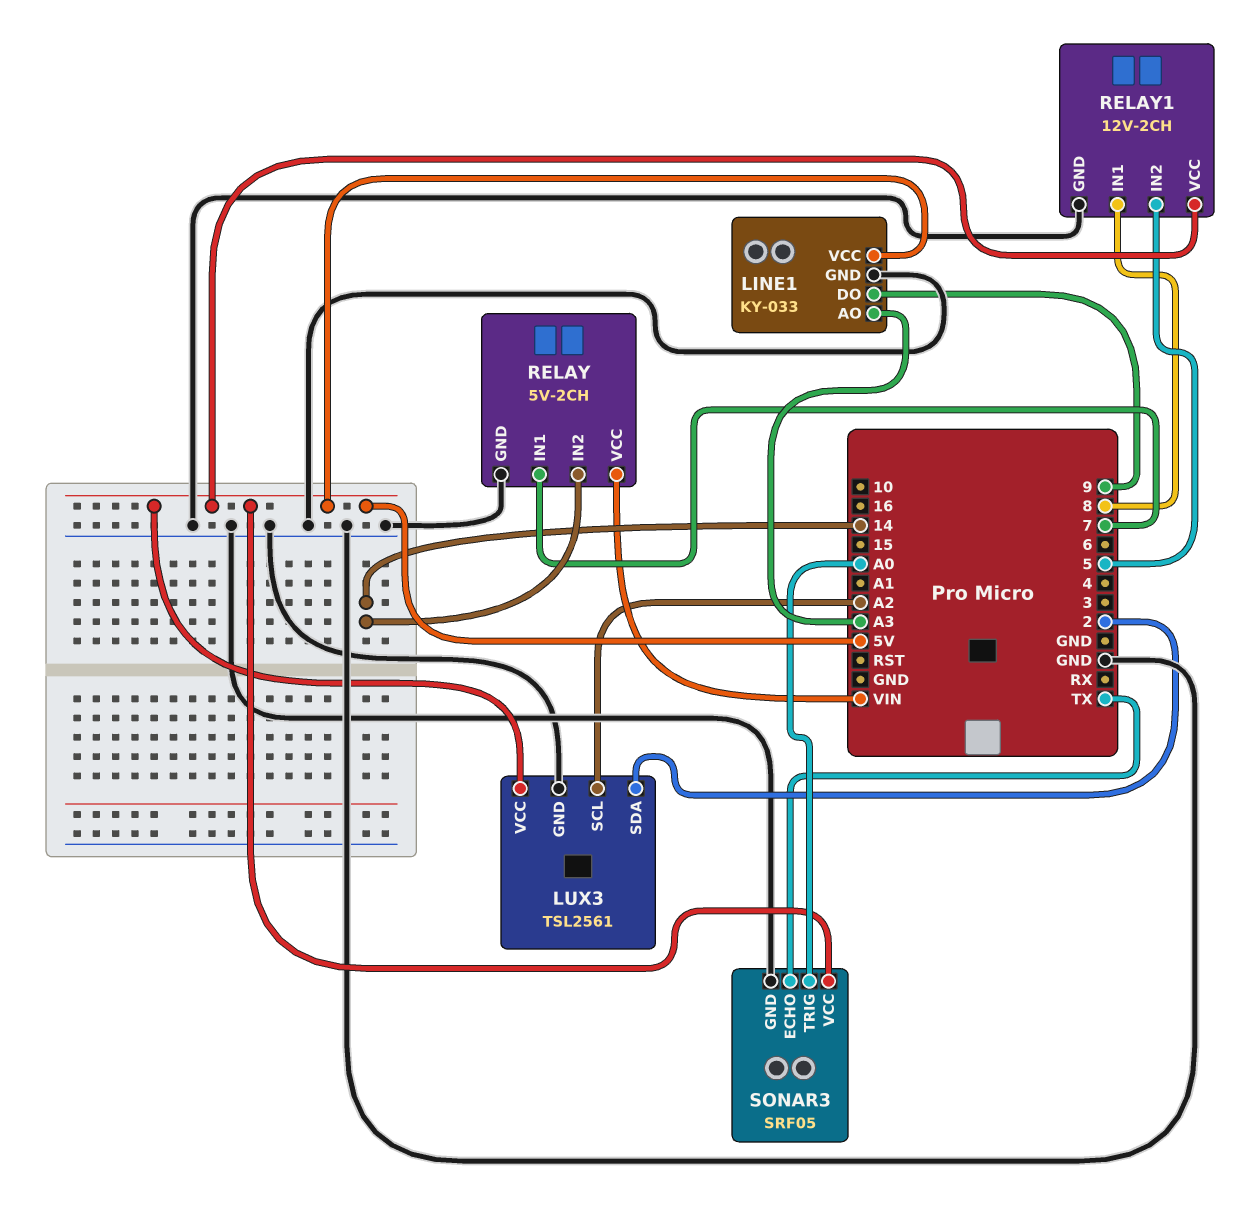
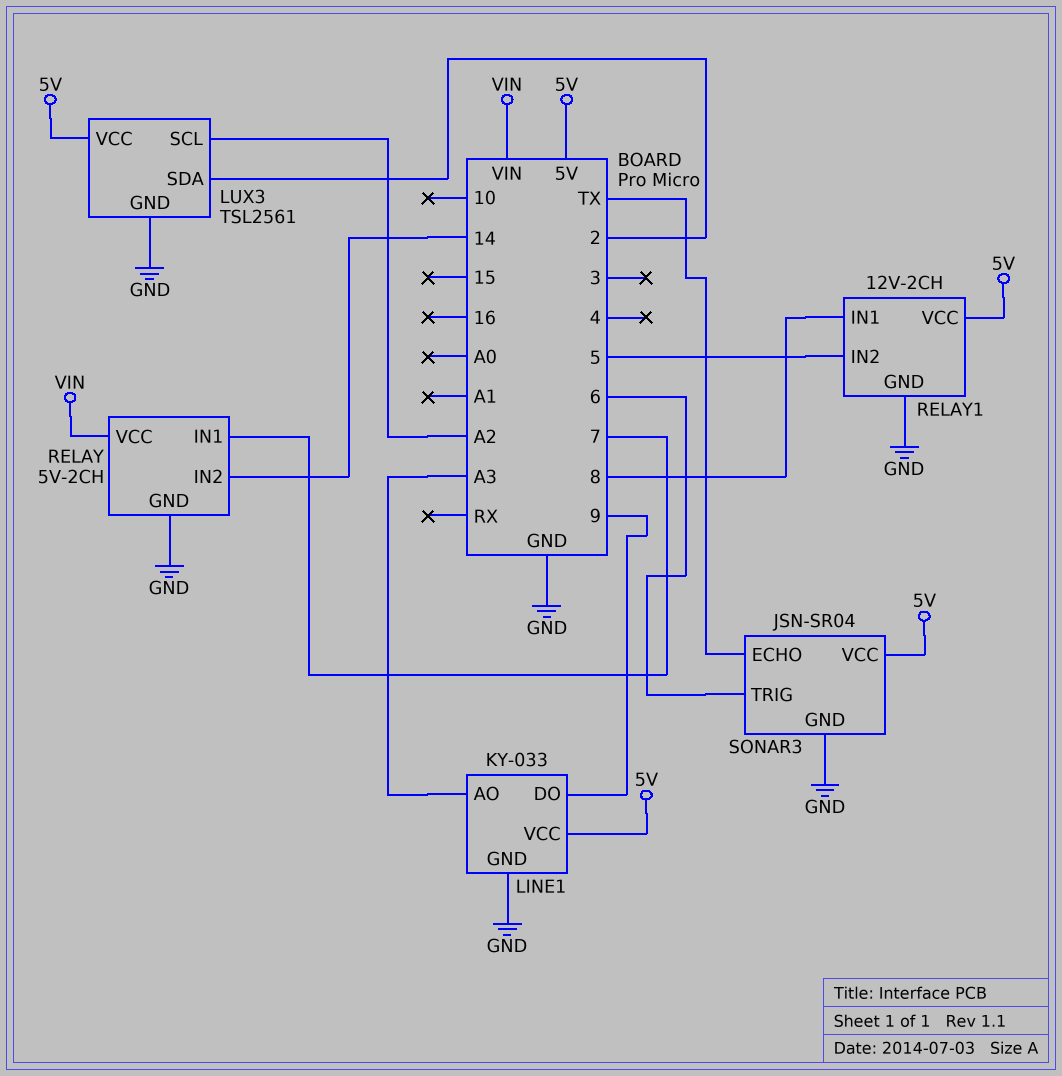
SONAR3: SRF05 -> JSN-SR04
SONAR3 pin TRIG: A0 -> 6

